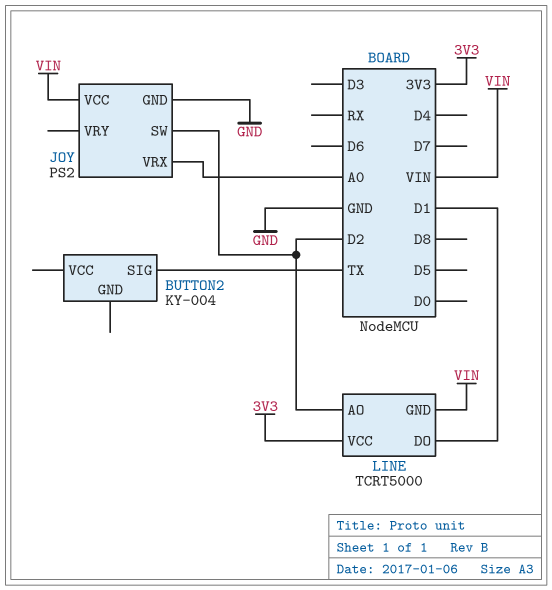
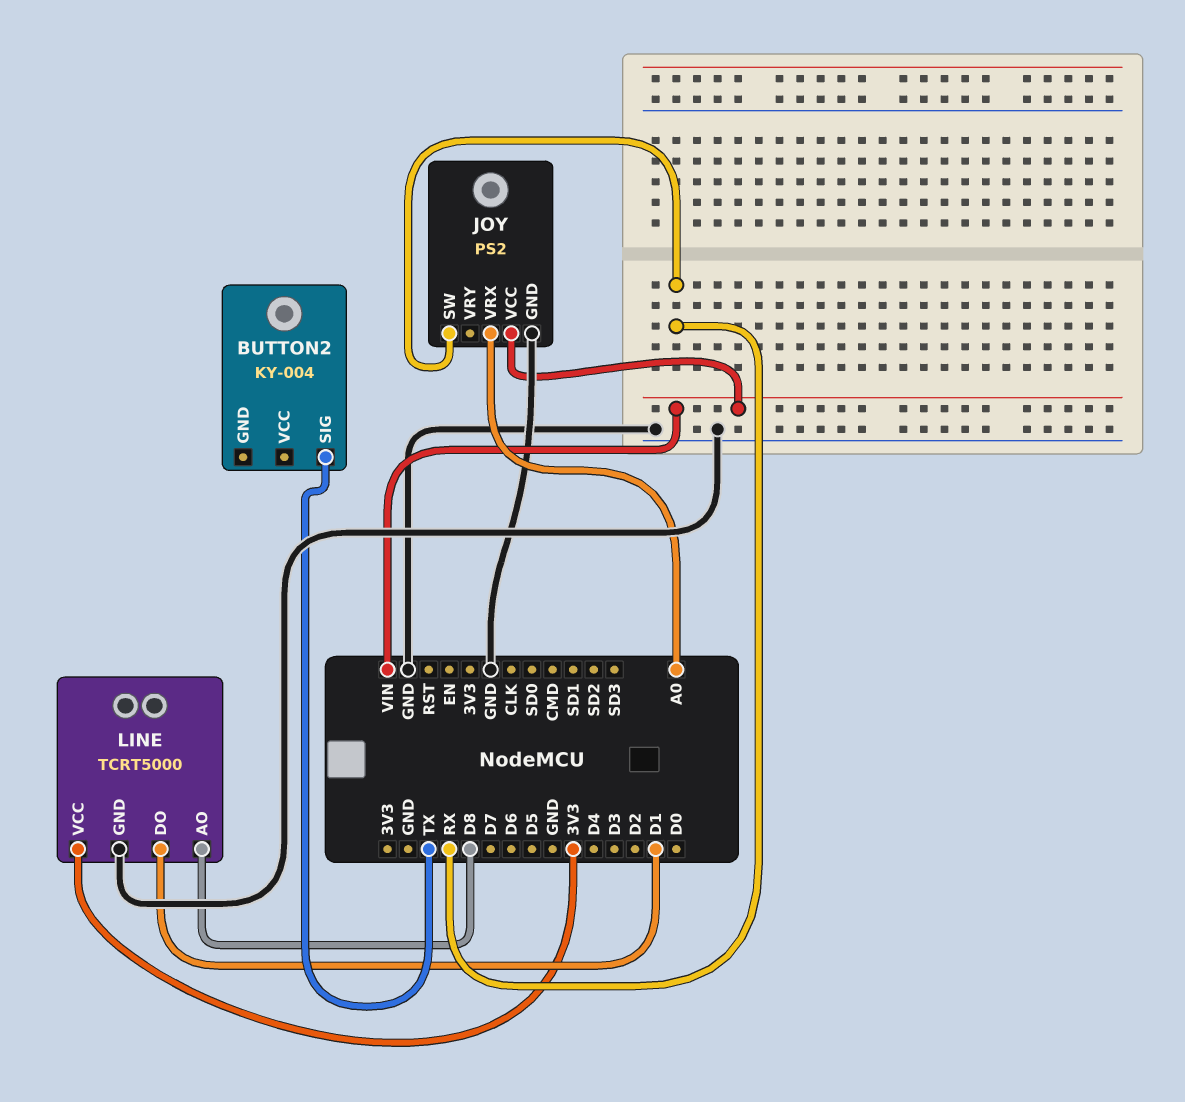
JOY pin SW: D2 -> RX
LINE pin AO: D2 -> D8
LINE pin GND: VIN -> GND

